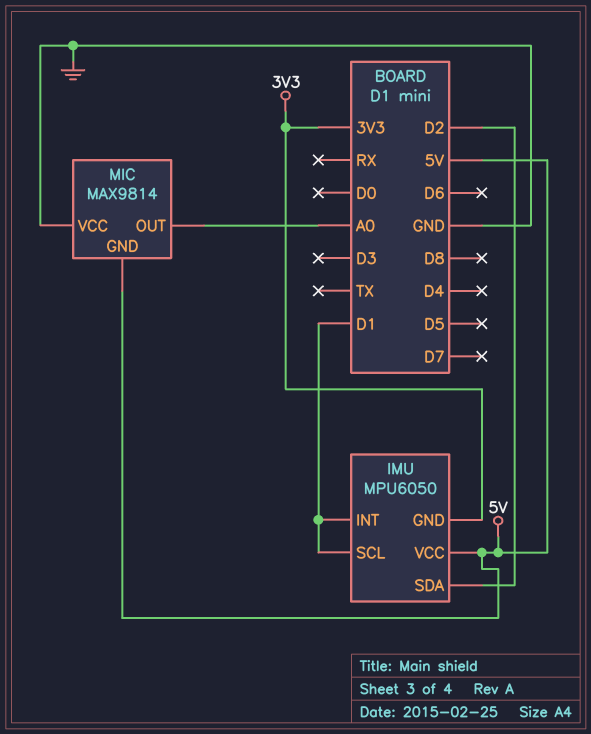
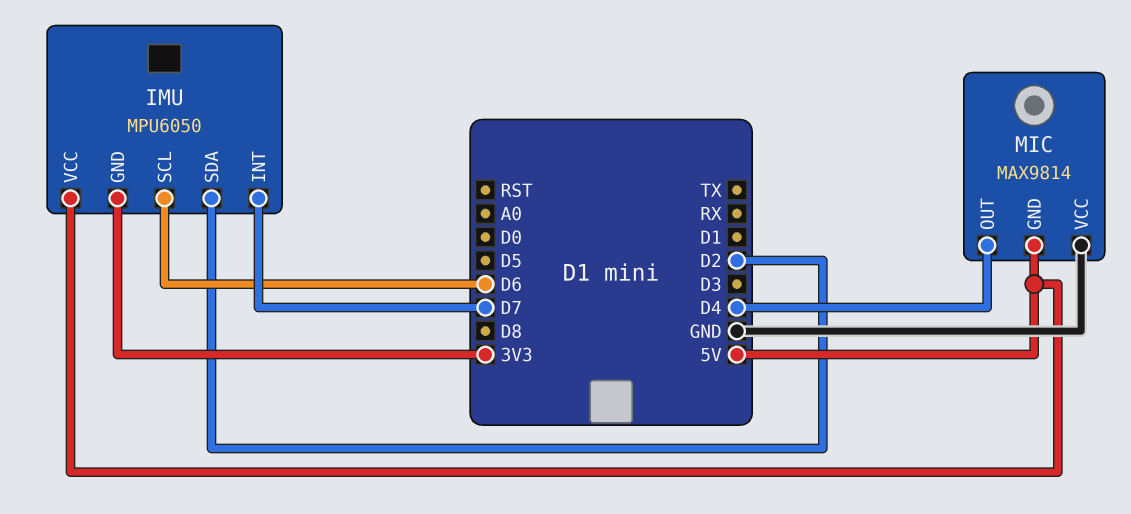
IMU pin INT: D1 -> D7
IMU pin SCL: D1 -> D6
MIC pin OUT: A0 -> D4

